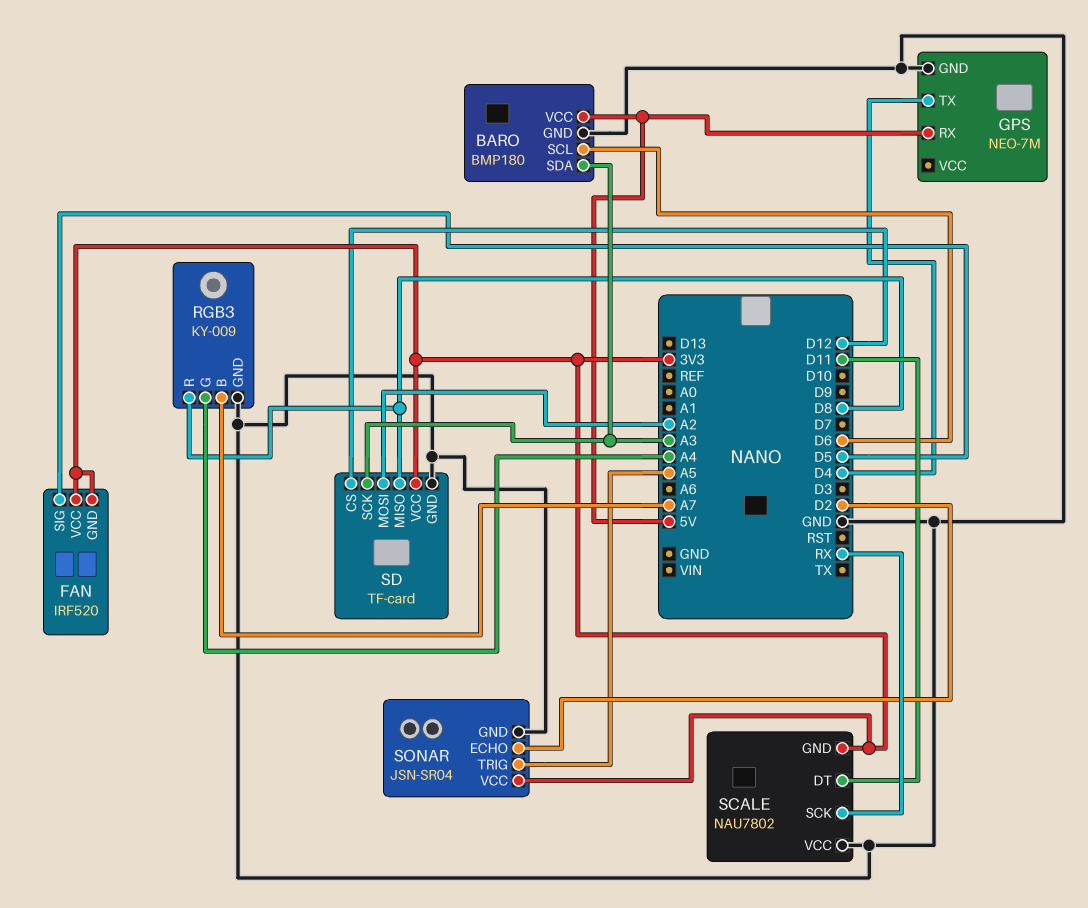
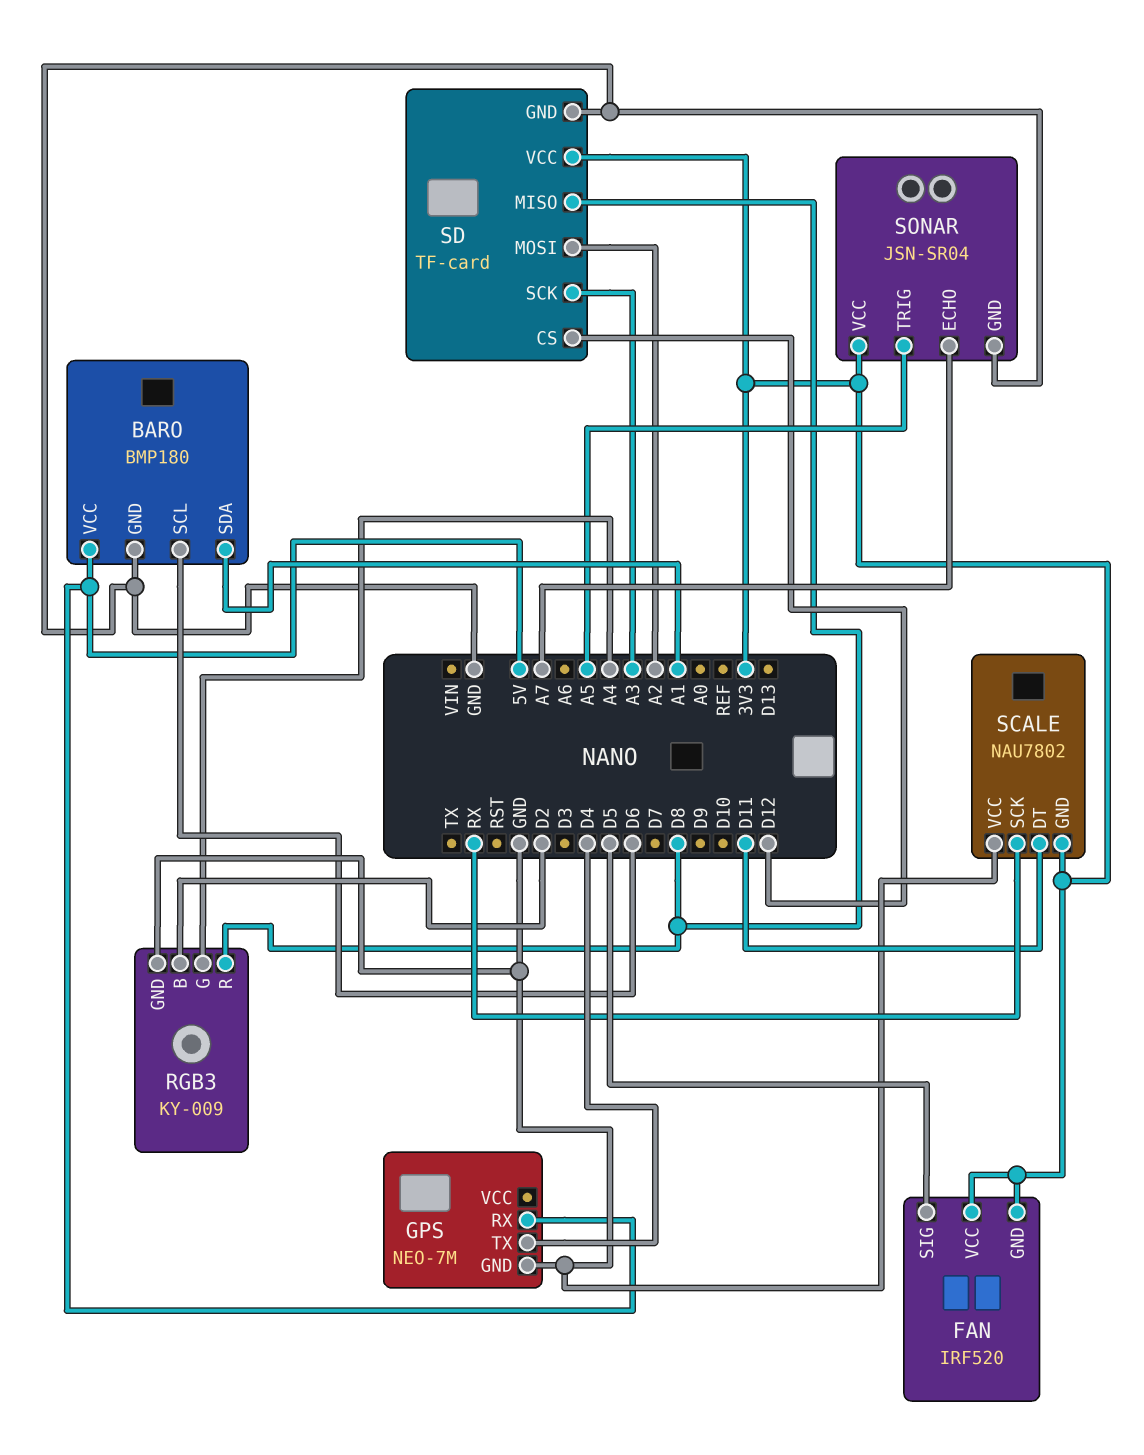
BARO pin SDA: A3 -> A1
RGB3 pin B: A7 -> D2
SONAR pin ECHO: D2 -> A7

